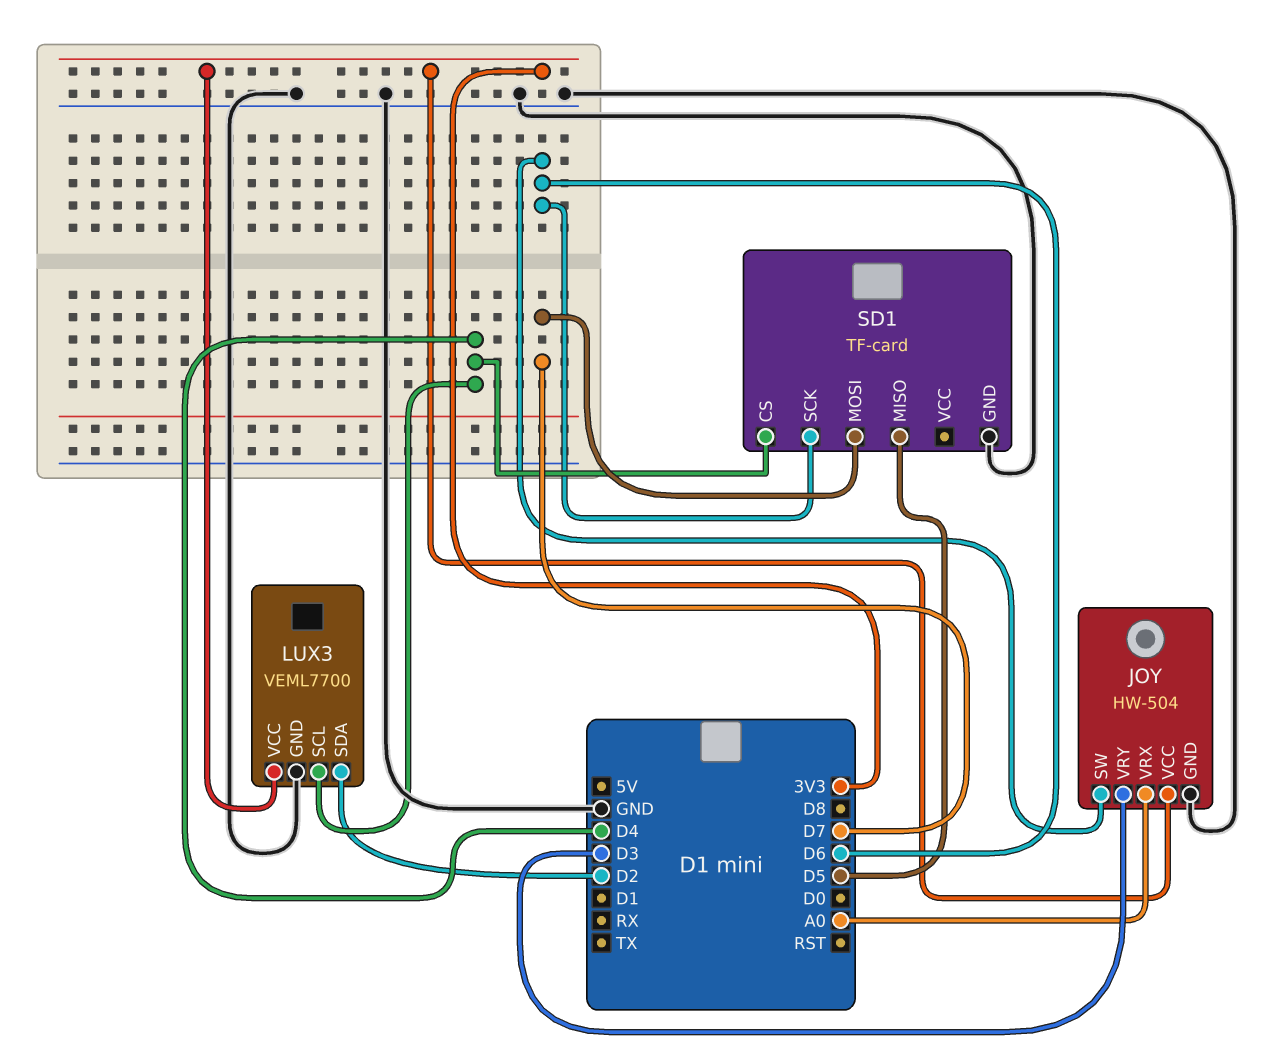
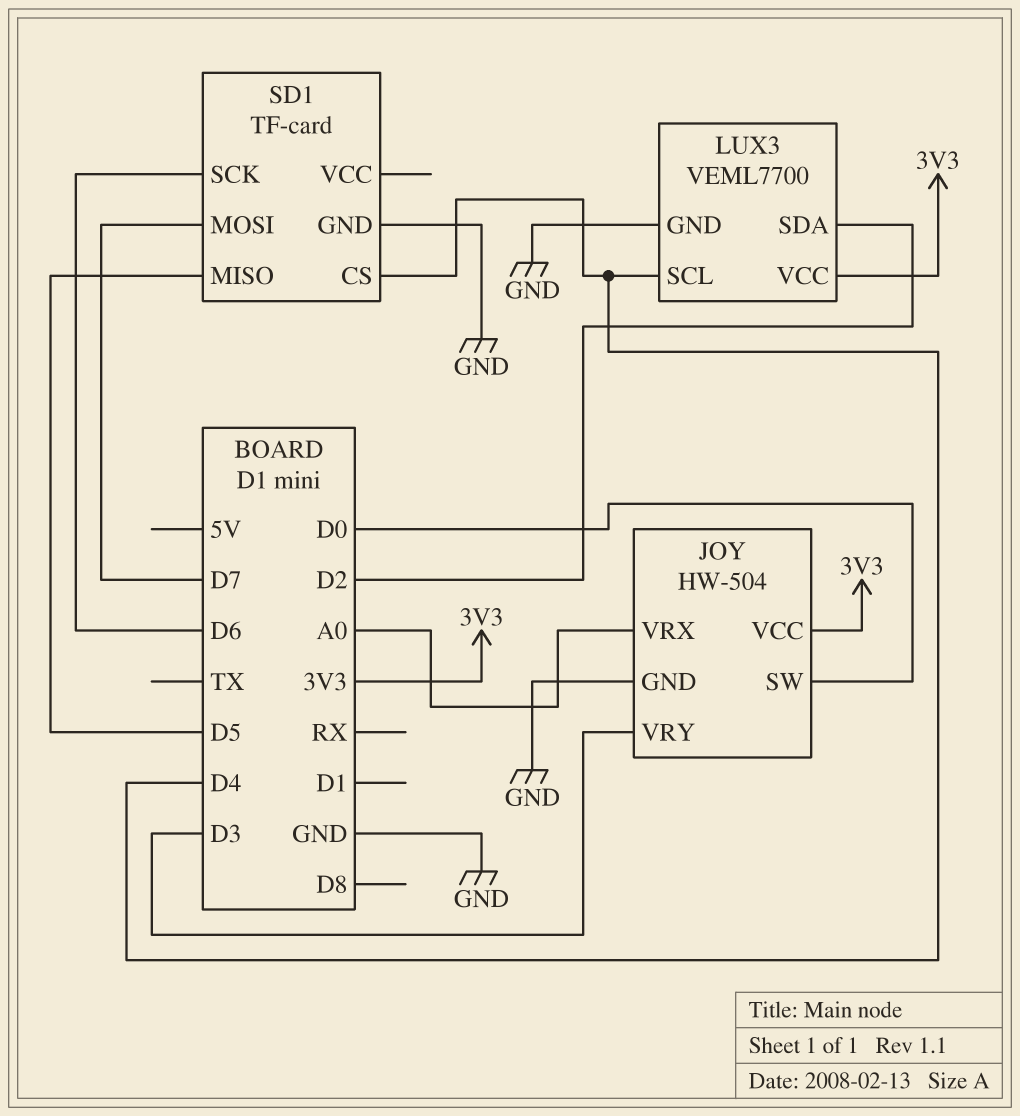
JOY pin SW: D6 -> D0

